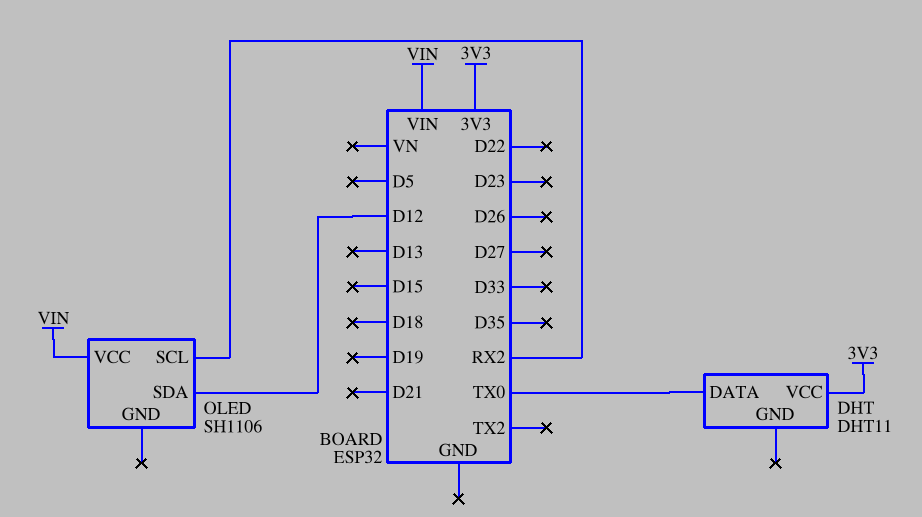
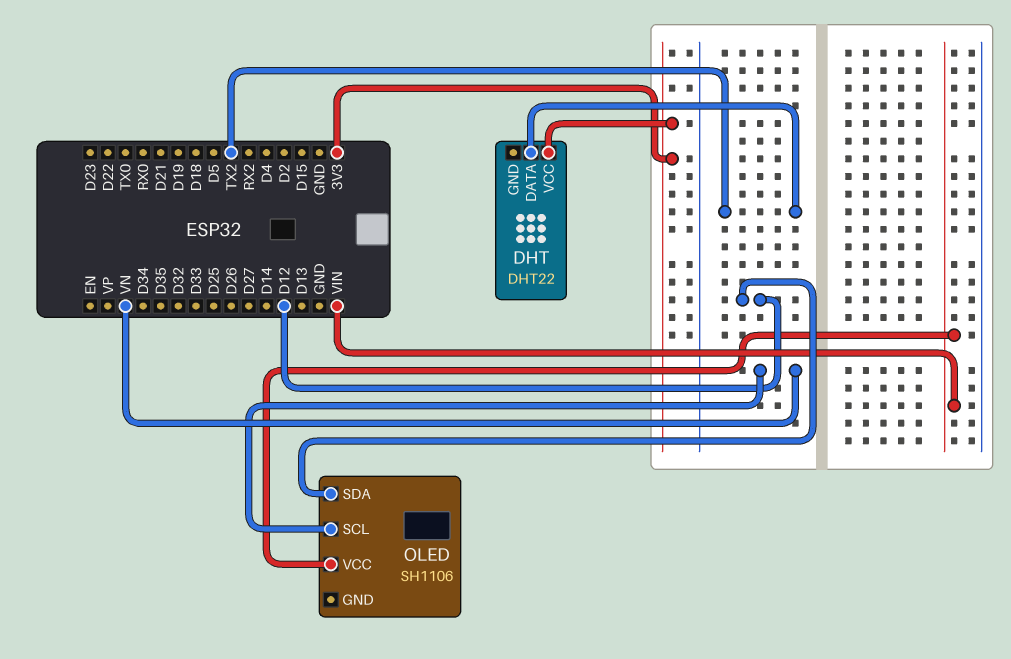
DHT: DHT11 -> DHT22
DHT pin DATA: TX0 -> TX2
OLED pin SCL: RX2 -> VN

